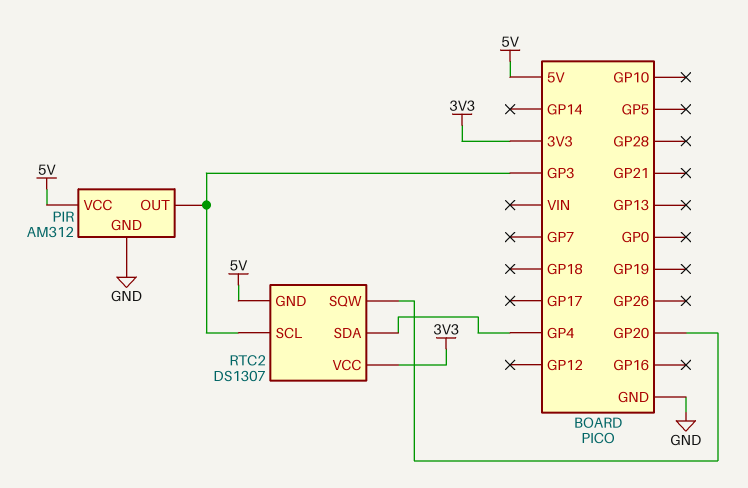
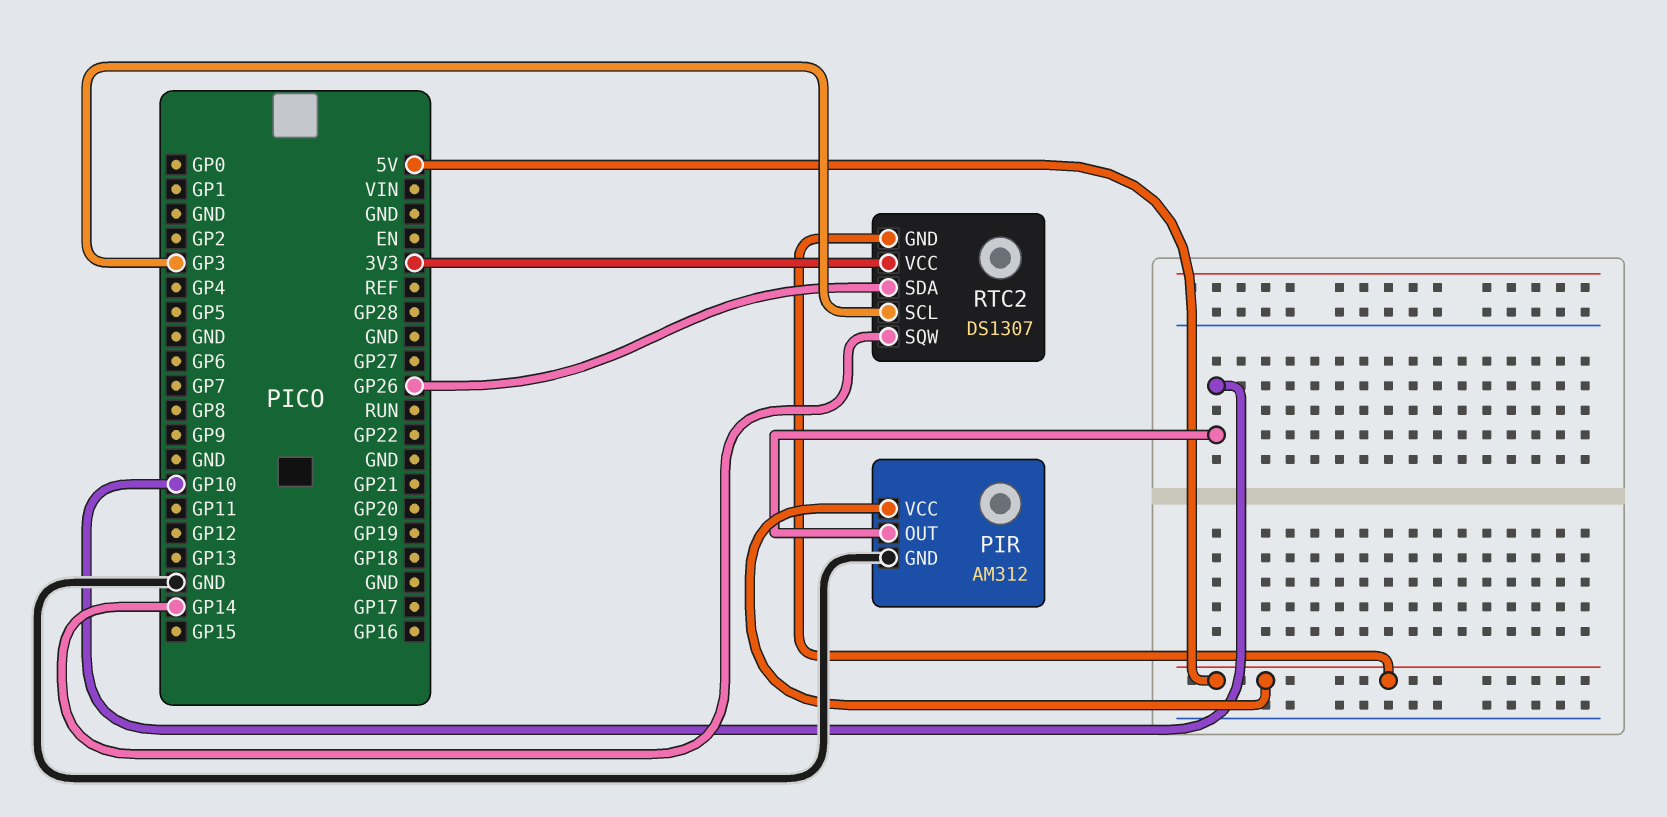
PIR pin OUT: GP3 -> GP10
RTC2 pin SDA: GP4 -> GP26
RTC2 pin SQW: GP20 -> GP14

